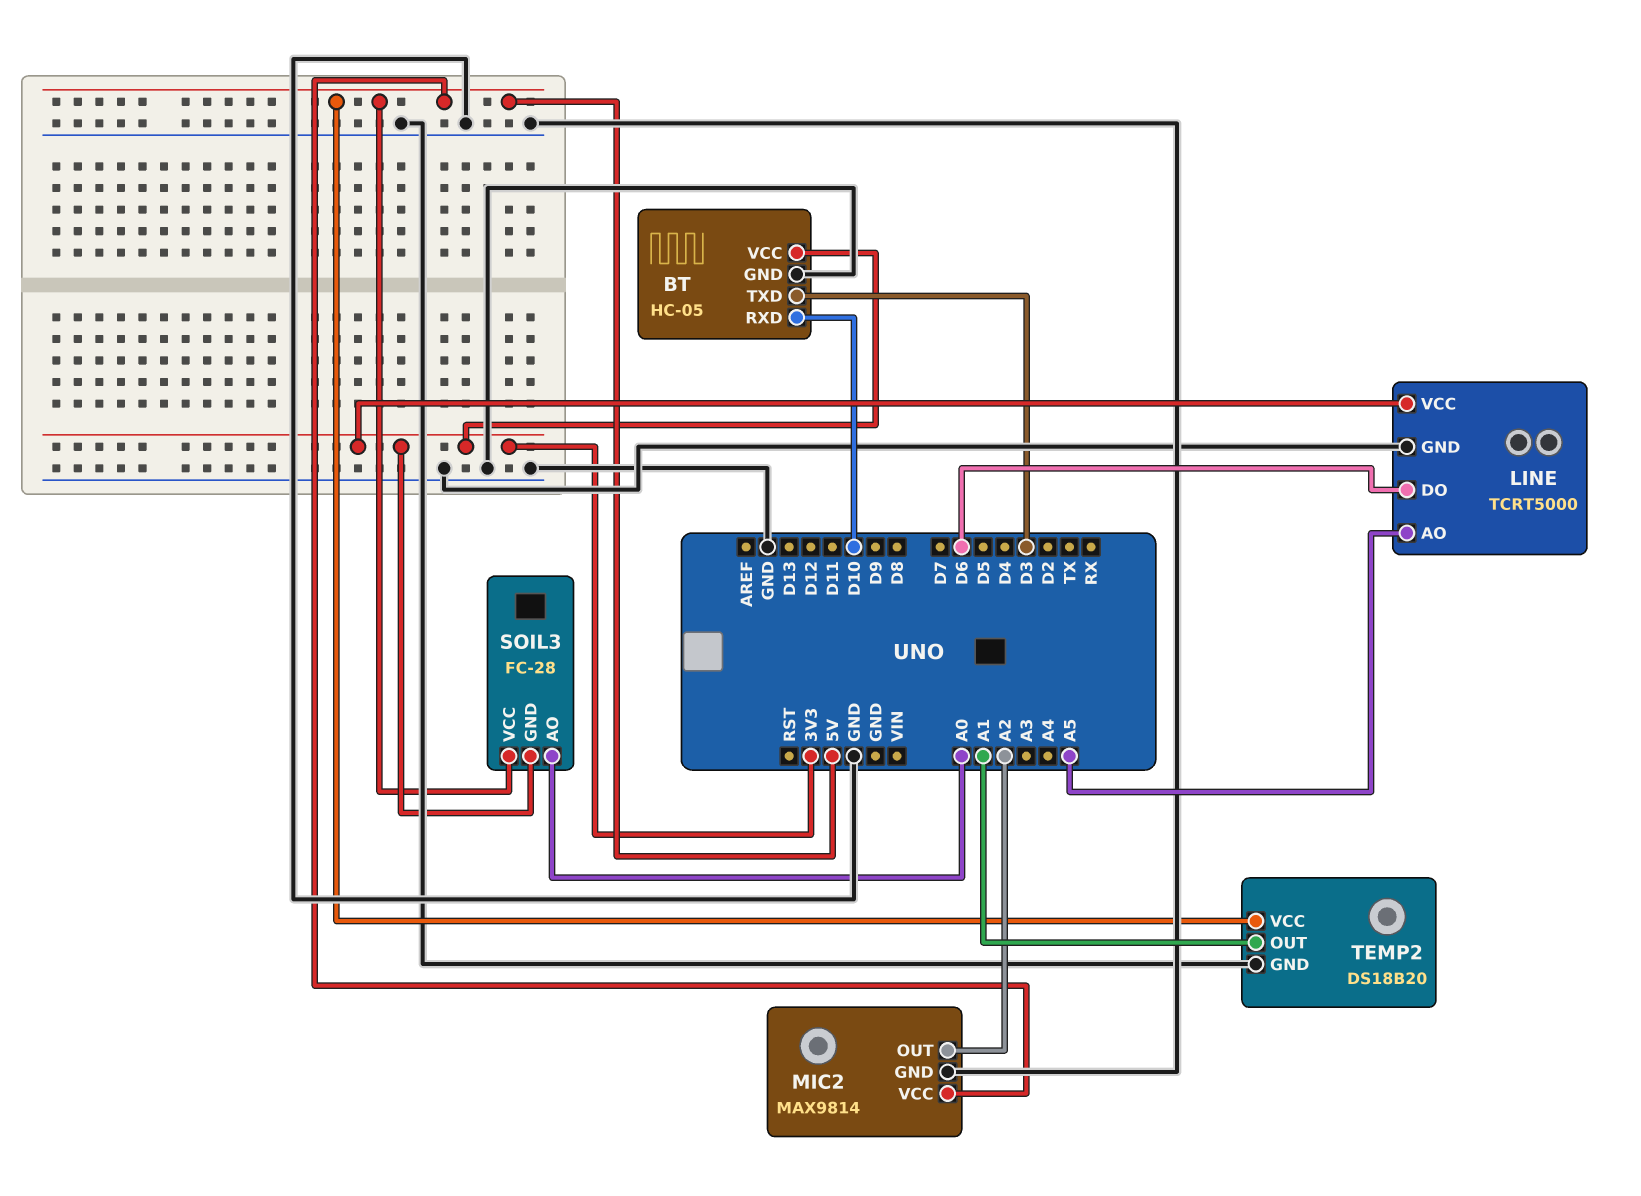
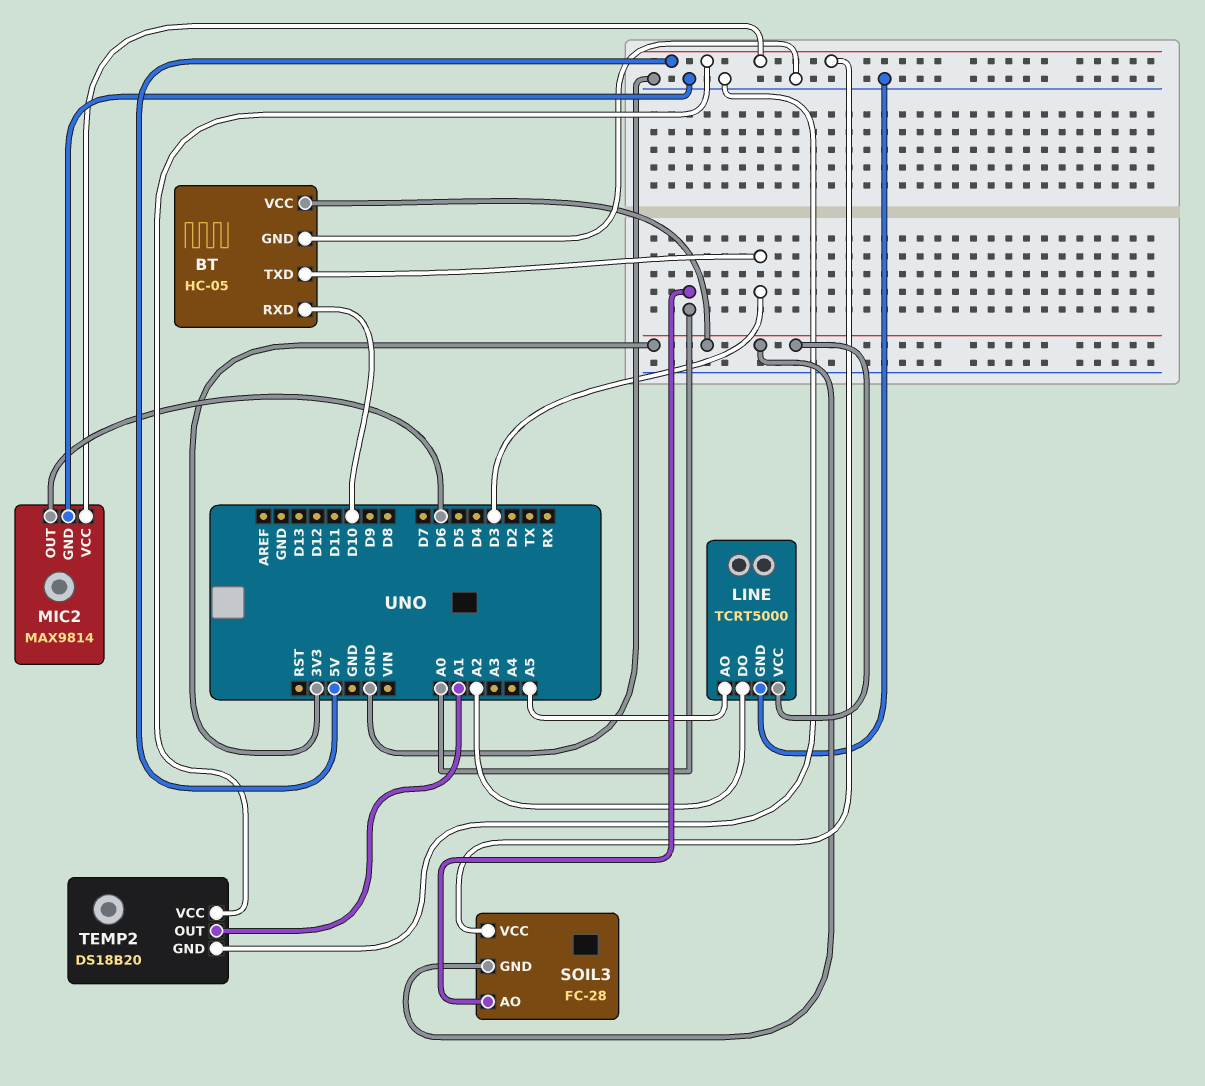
LINE pin DO: D6 -> A2
MIC2 pin OUT: A2 -> D6

